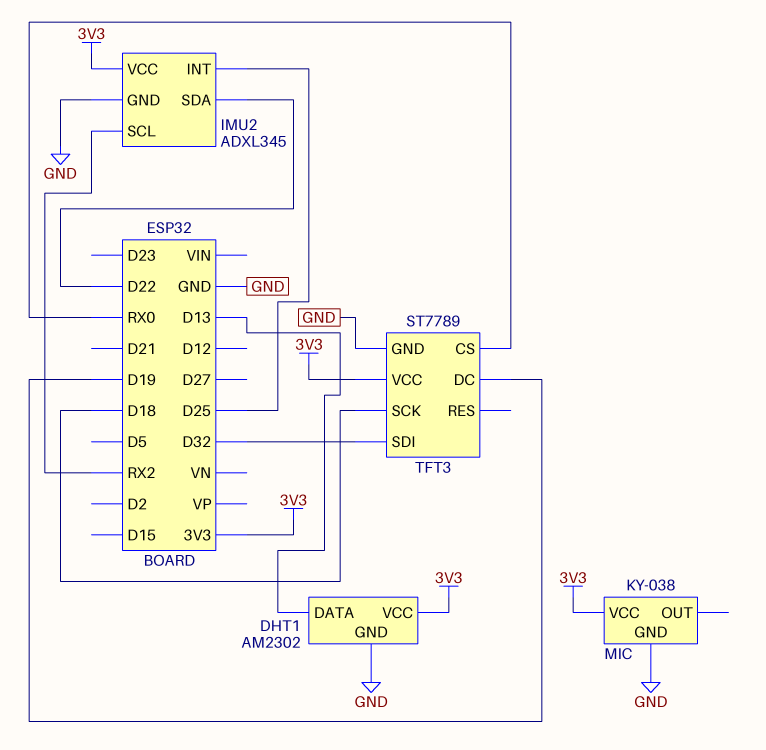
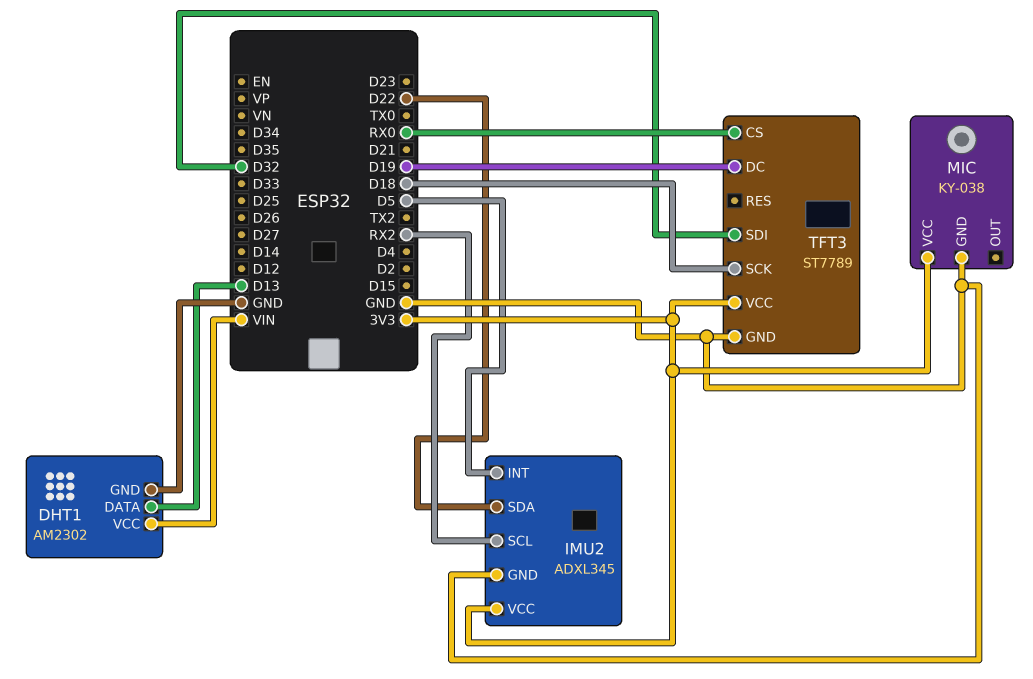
DHT1 pin VCC: 3V3 -> VIN
IMU2 pin INT: D25 -> D5

